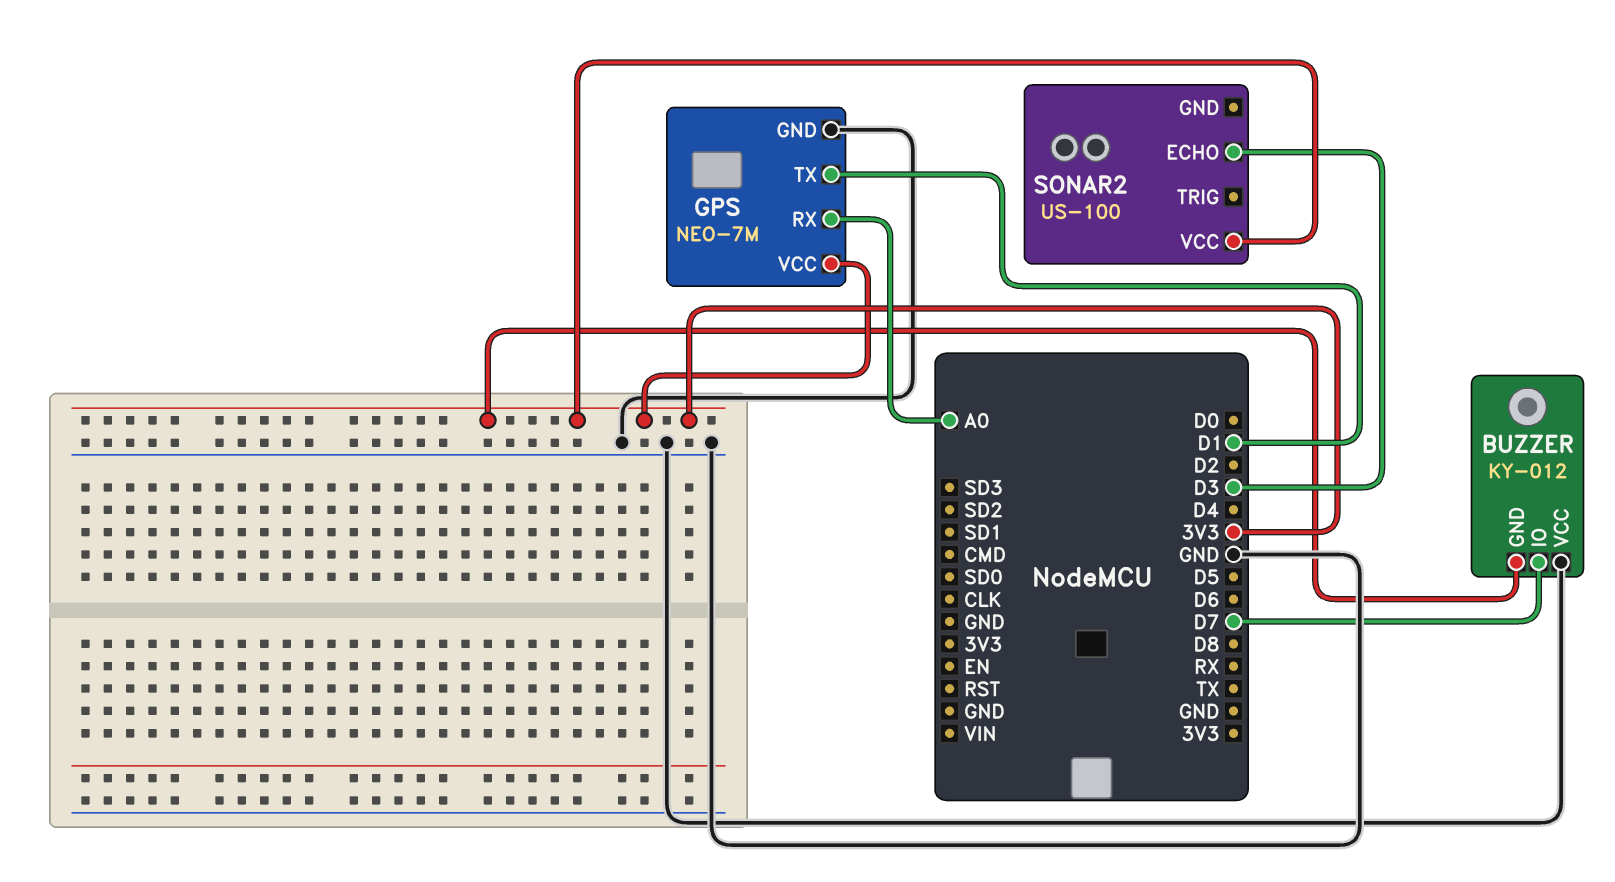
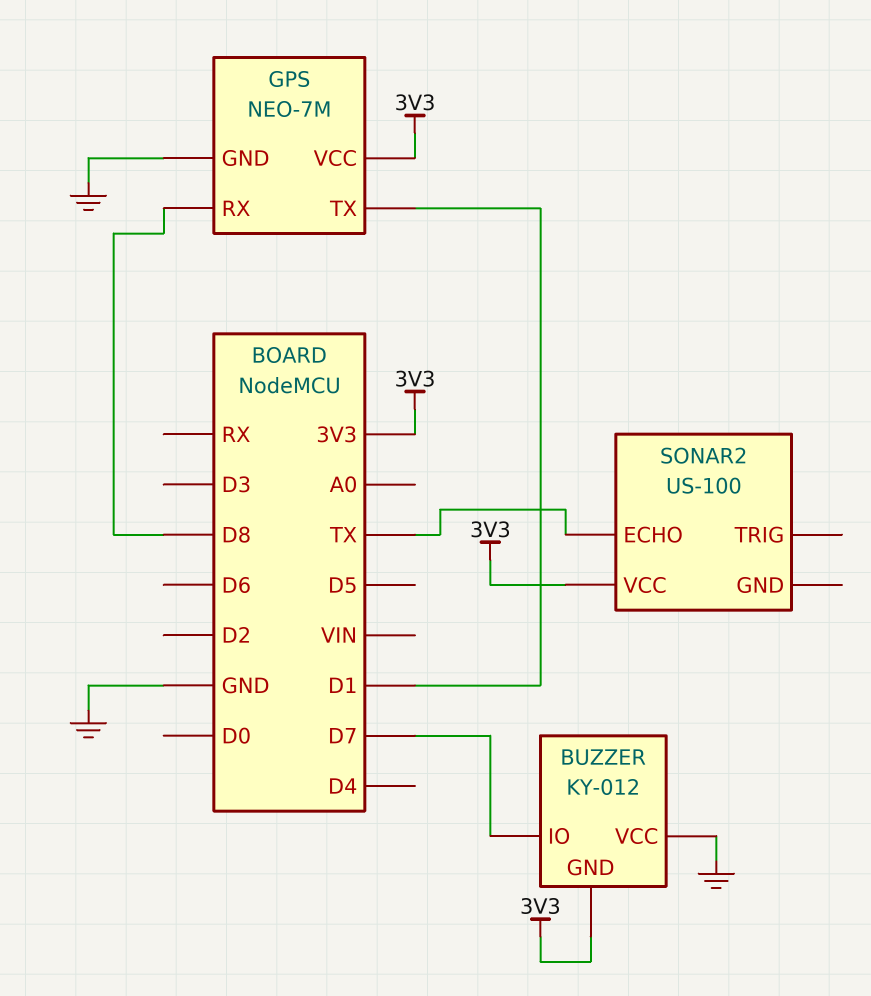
GPS pin RX: A0 -> D8
SONAR2 pin ECHO: D3 -> TX

